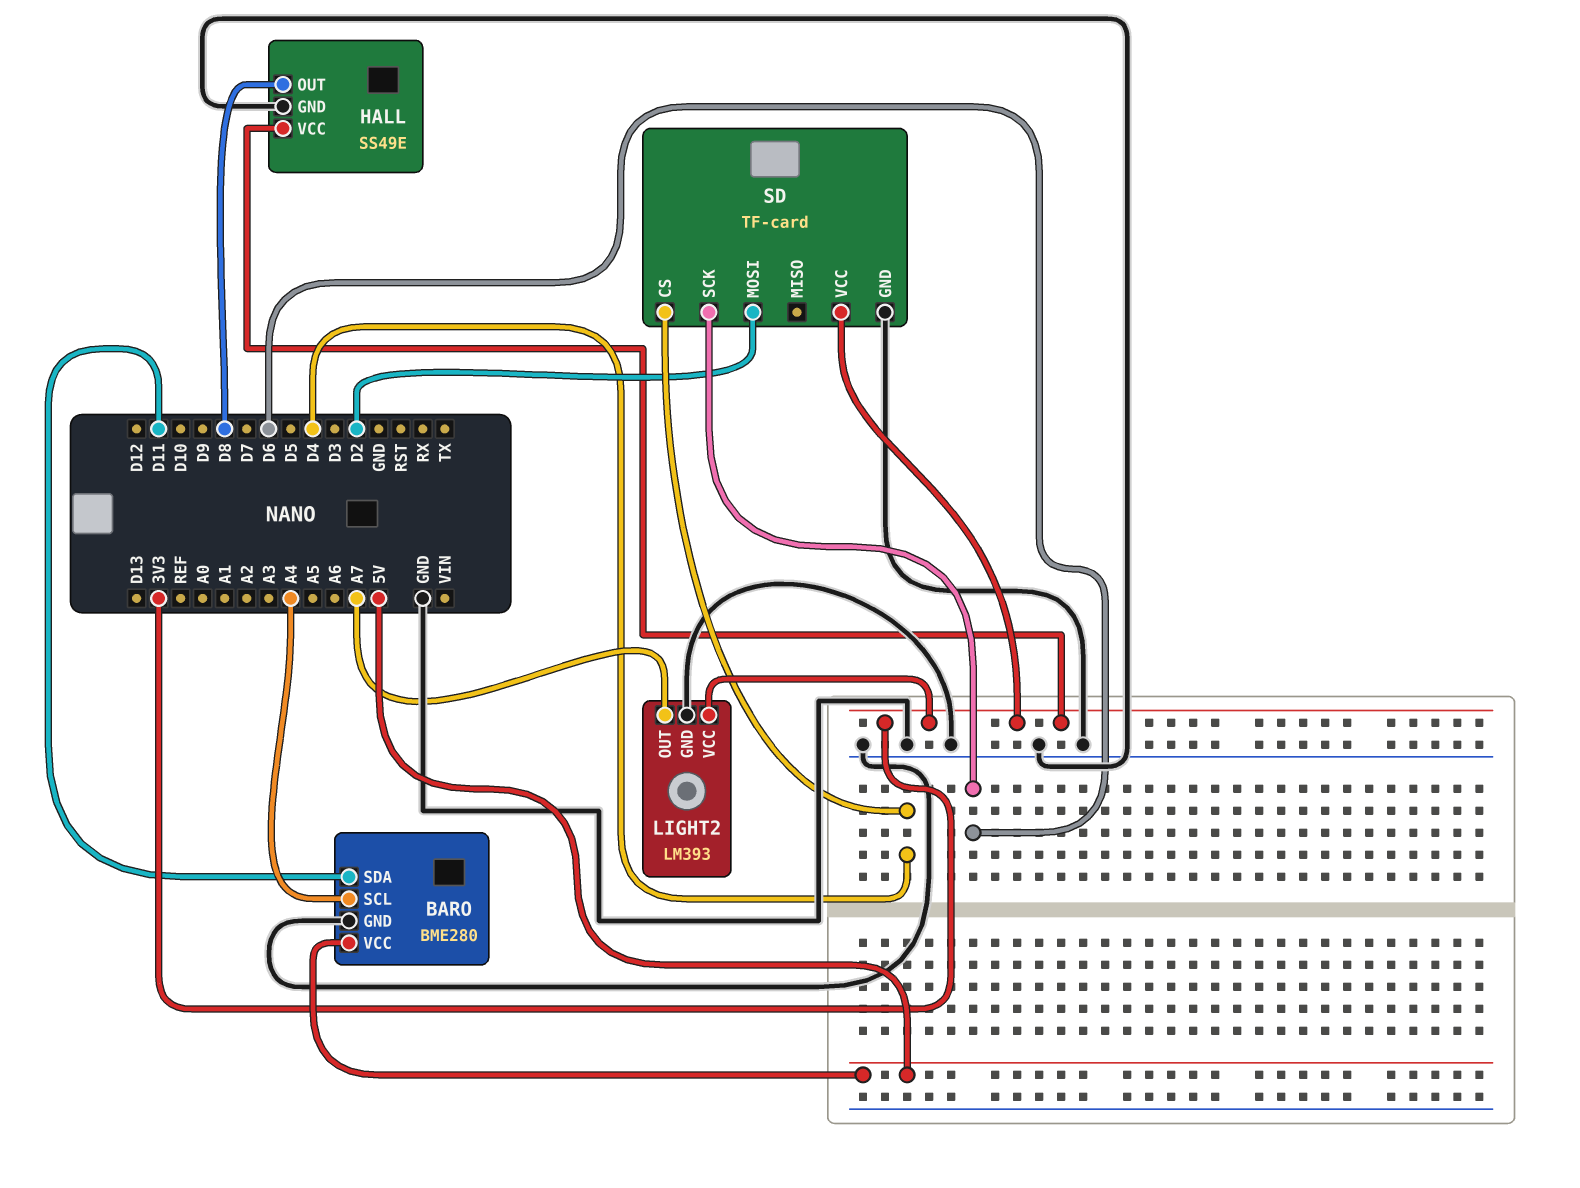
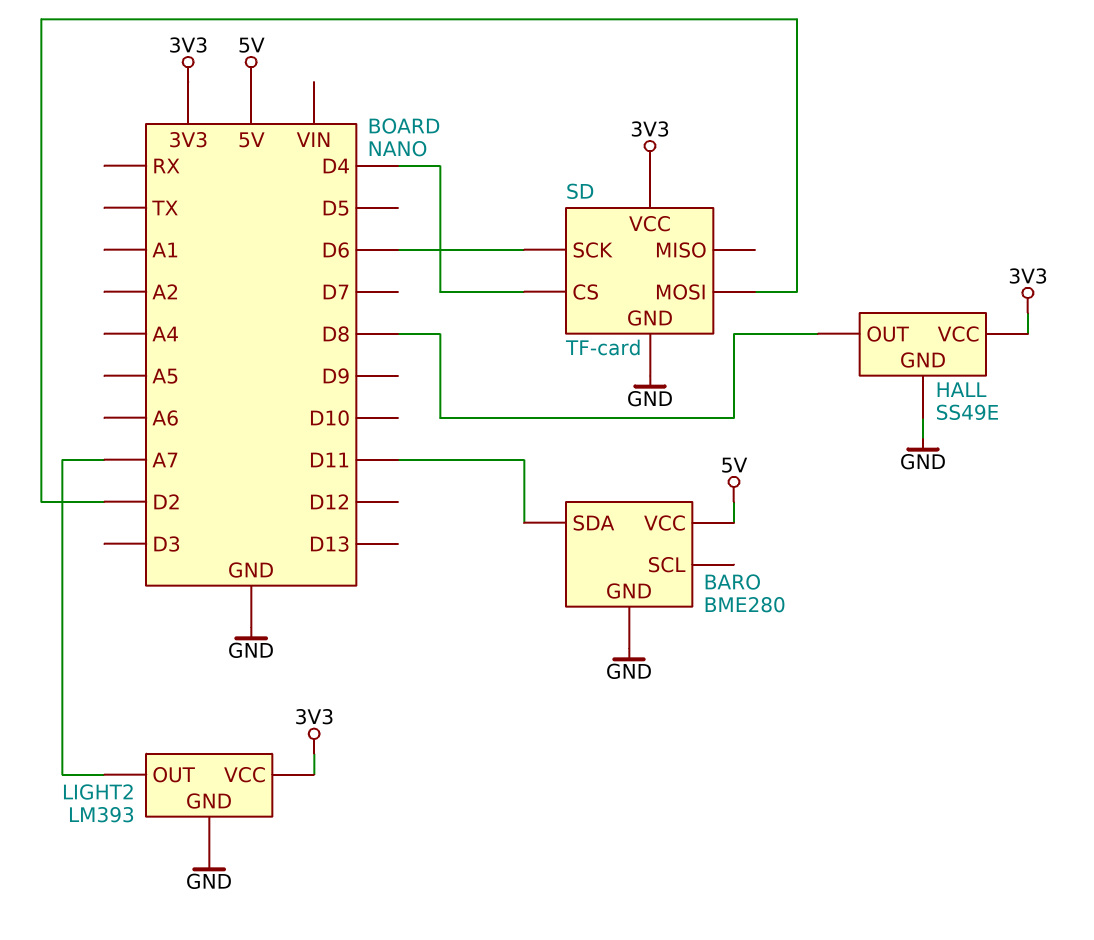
BARO pin SCL: A4 -> none

